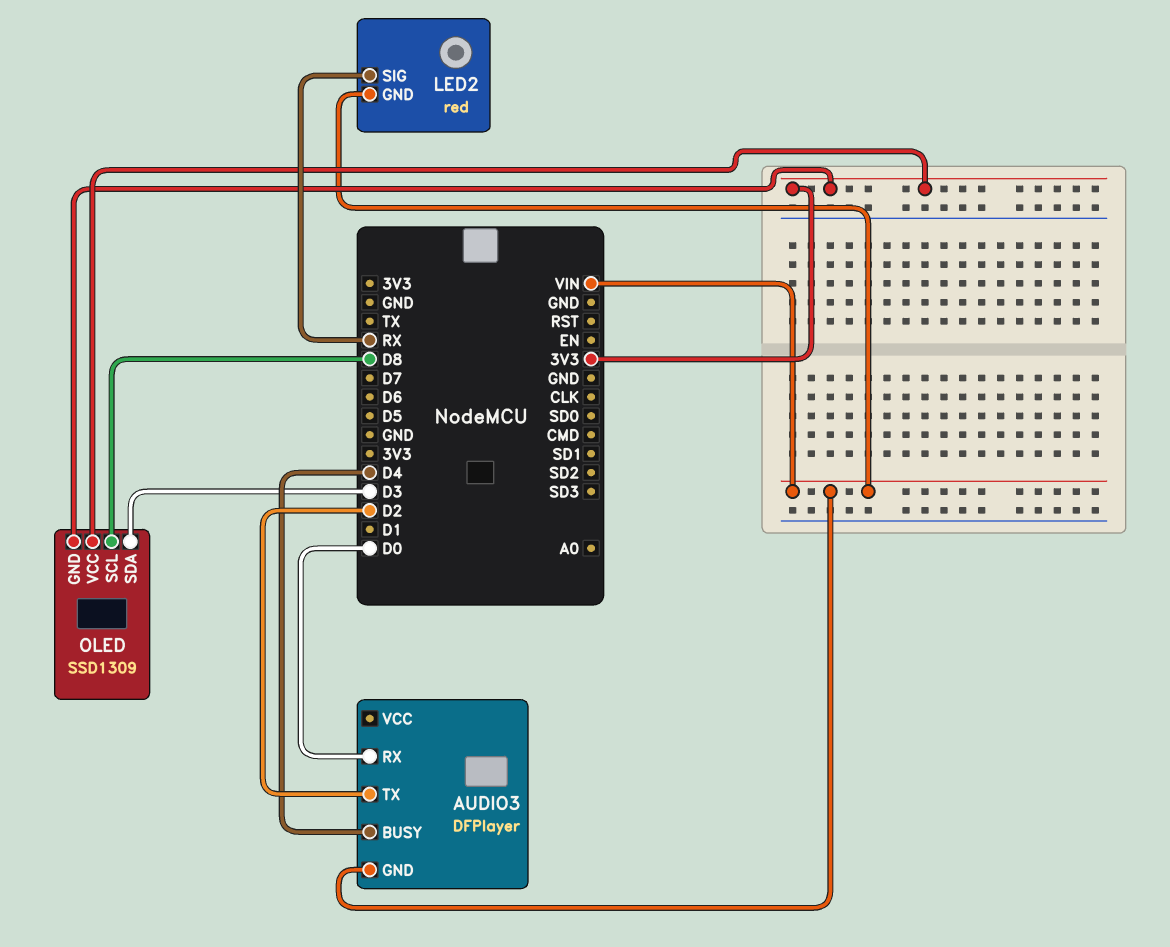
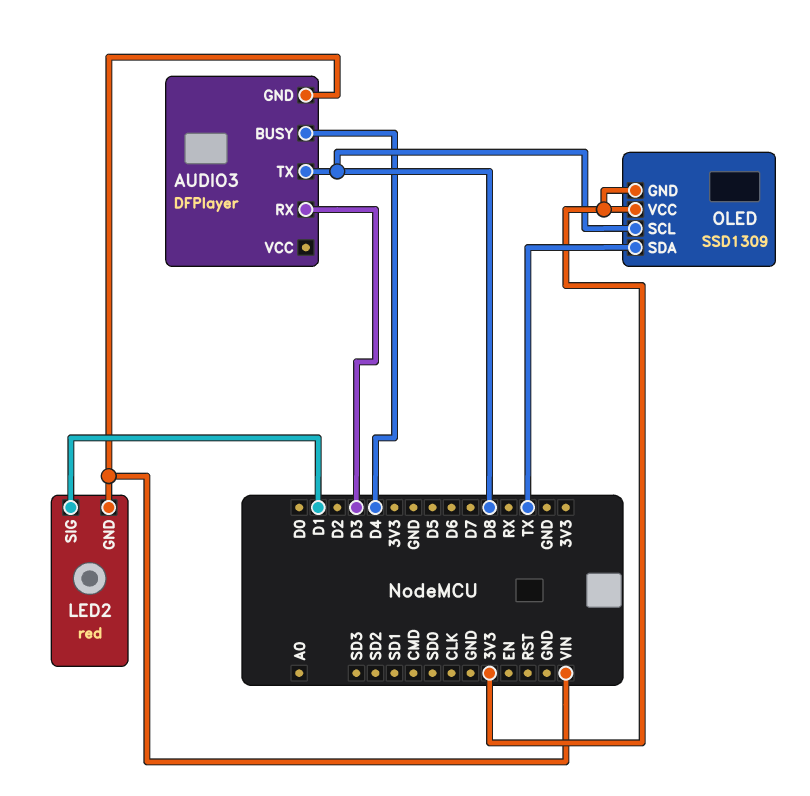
AUDIO3 pin RX: D0 -> D3
AUDIO3 pin TX: D2 -> D8
LED2 pin SIG: RX -> D1
OLED pin SDA: D3 -> TX

